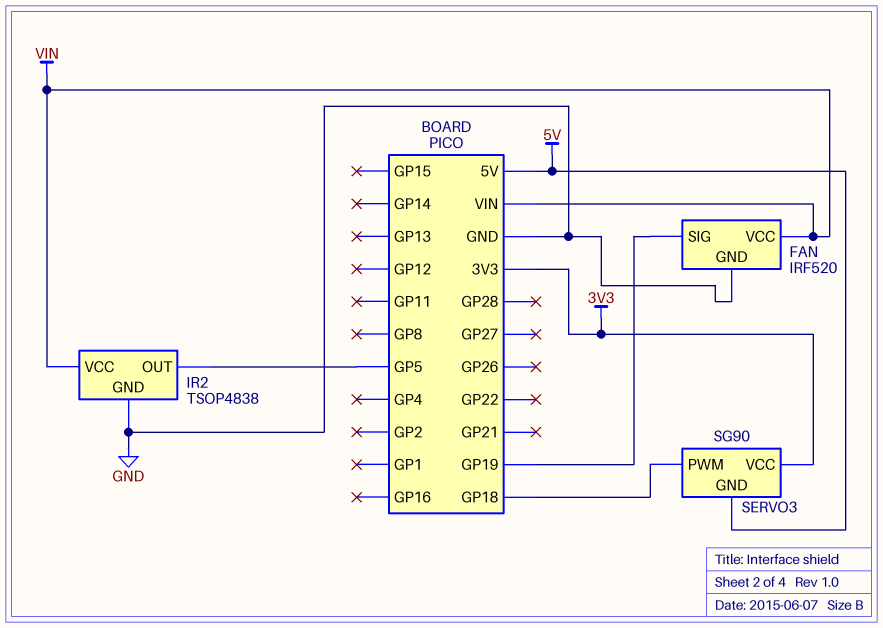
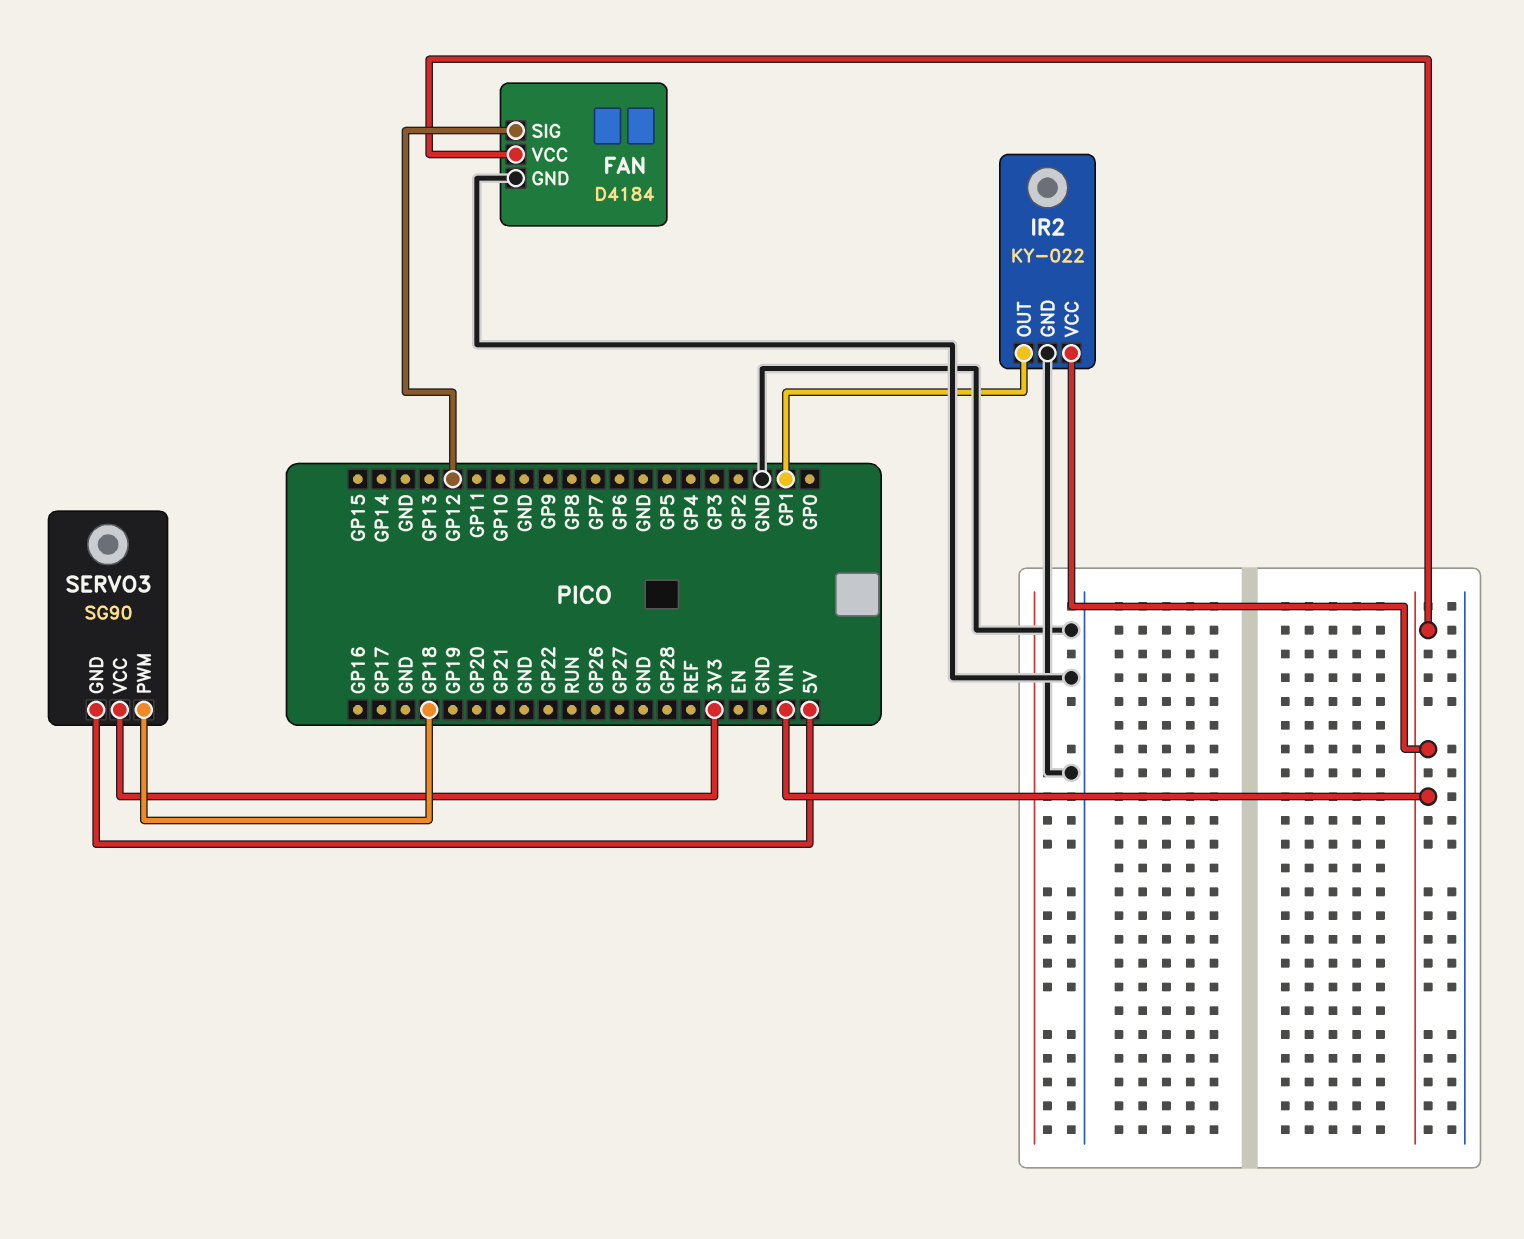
FAN: IRF520 -> D4184
FAN pin SIG: GP19 -> GP12
IR2: TSOP4838 -> KY-022
IR2 pin OUT: GP5 -> GP1

